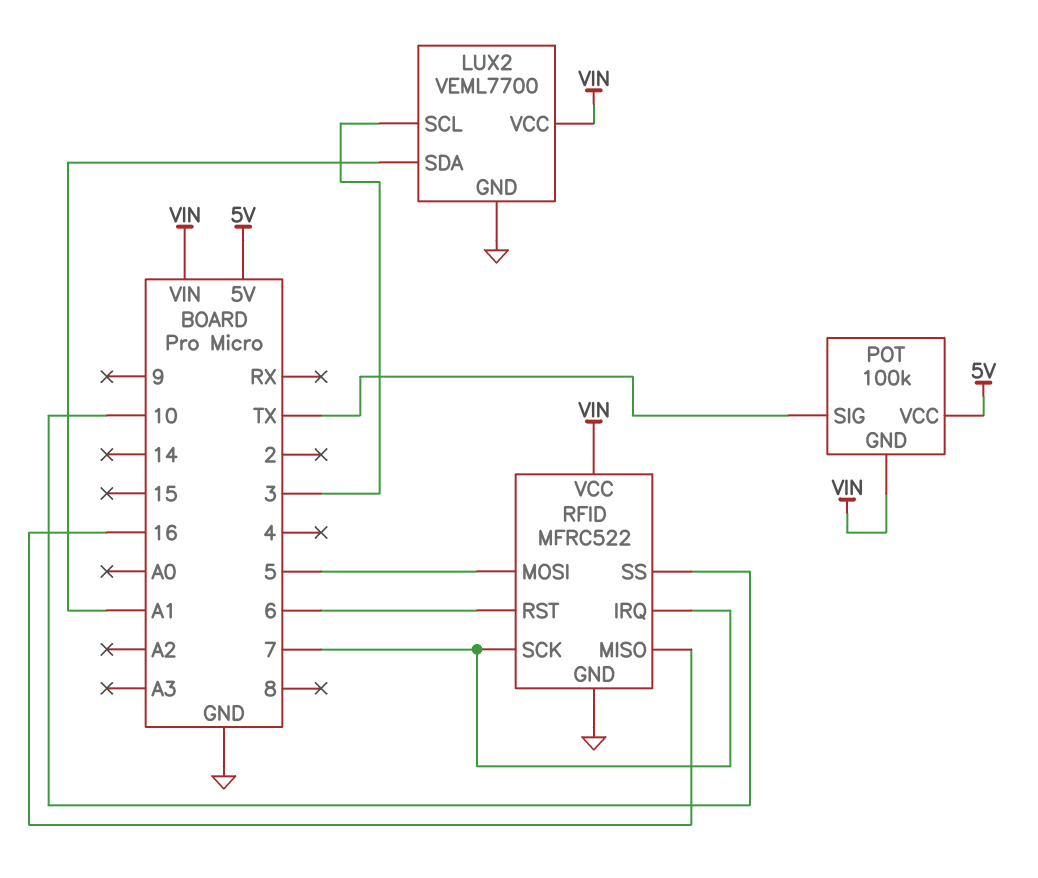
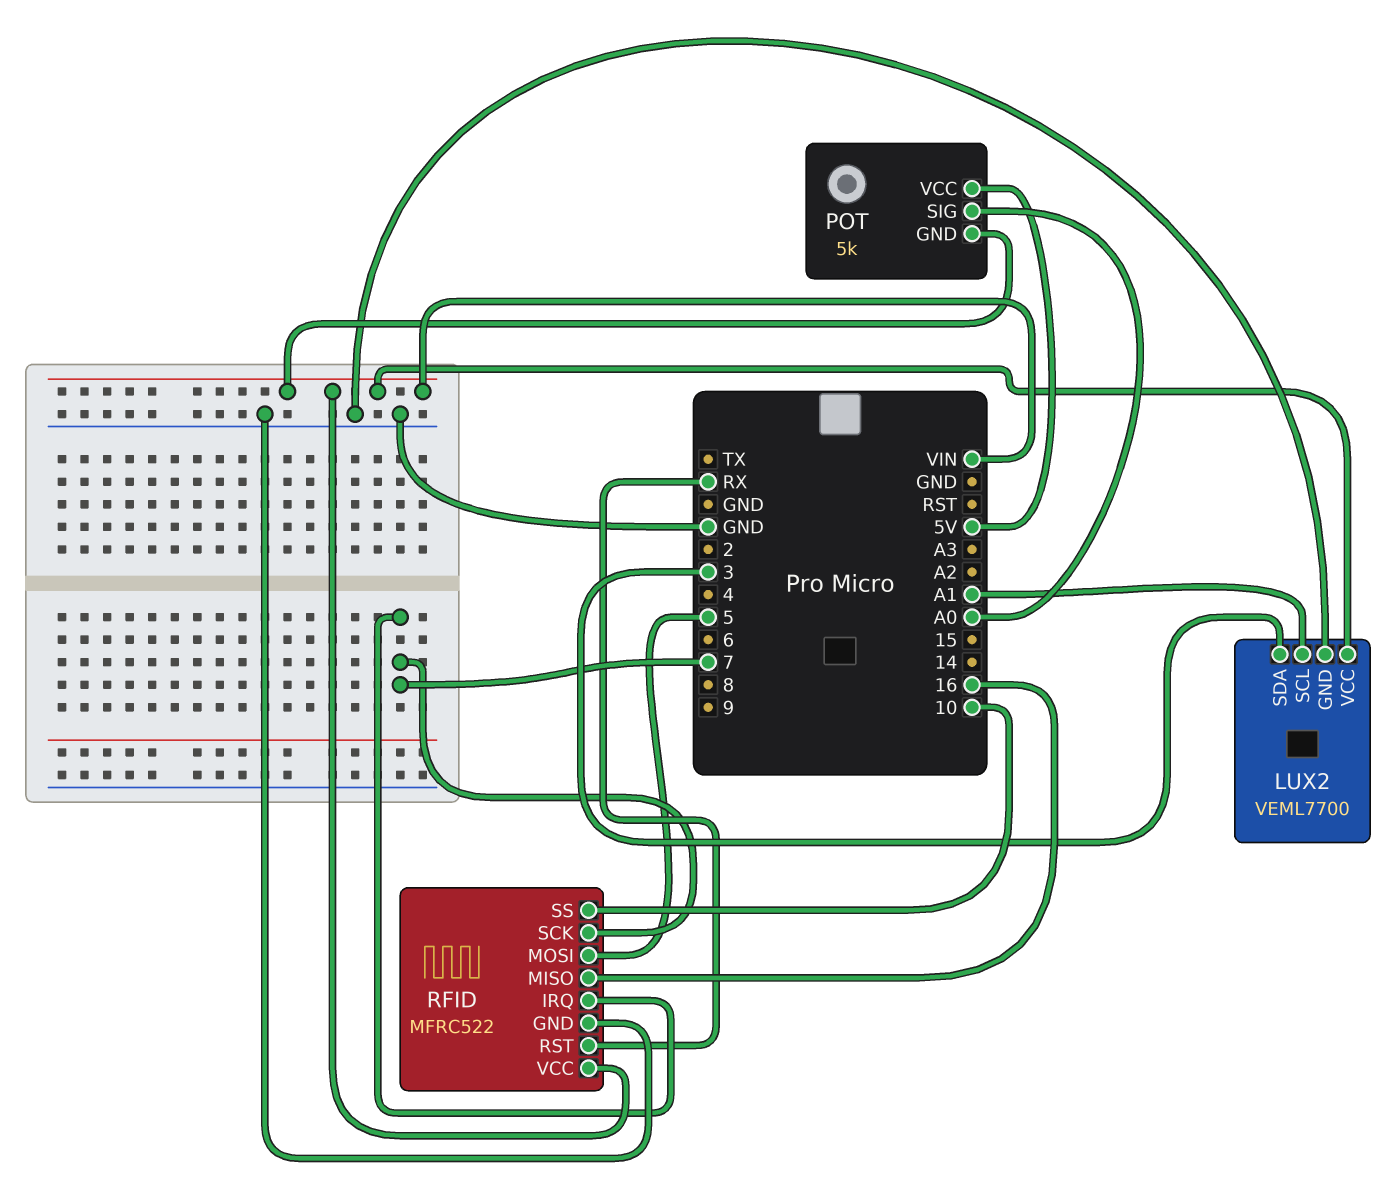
LUX2 pin SCL: 3 -> A1
LUX2 pin SDA: A1 -> 3
POT: 100k -> 5k
POT pin SIG: TX -> A0
RFID pin RST: 6 -> RX

